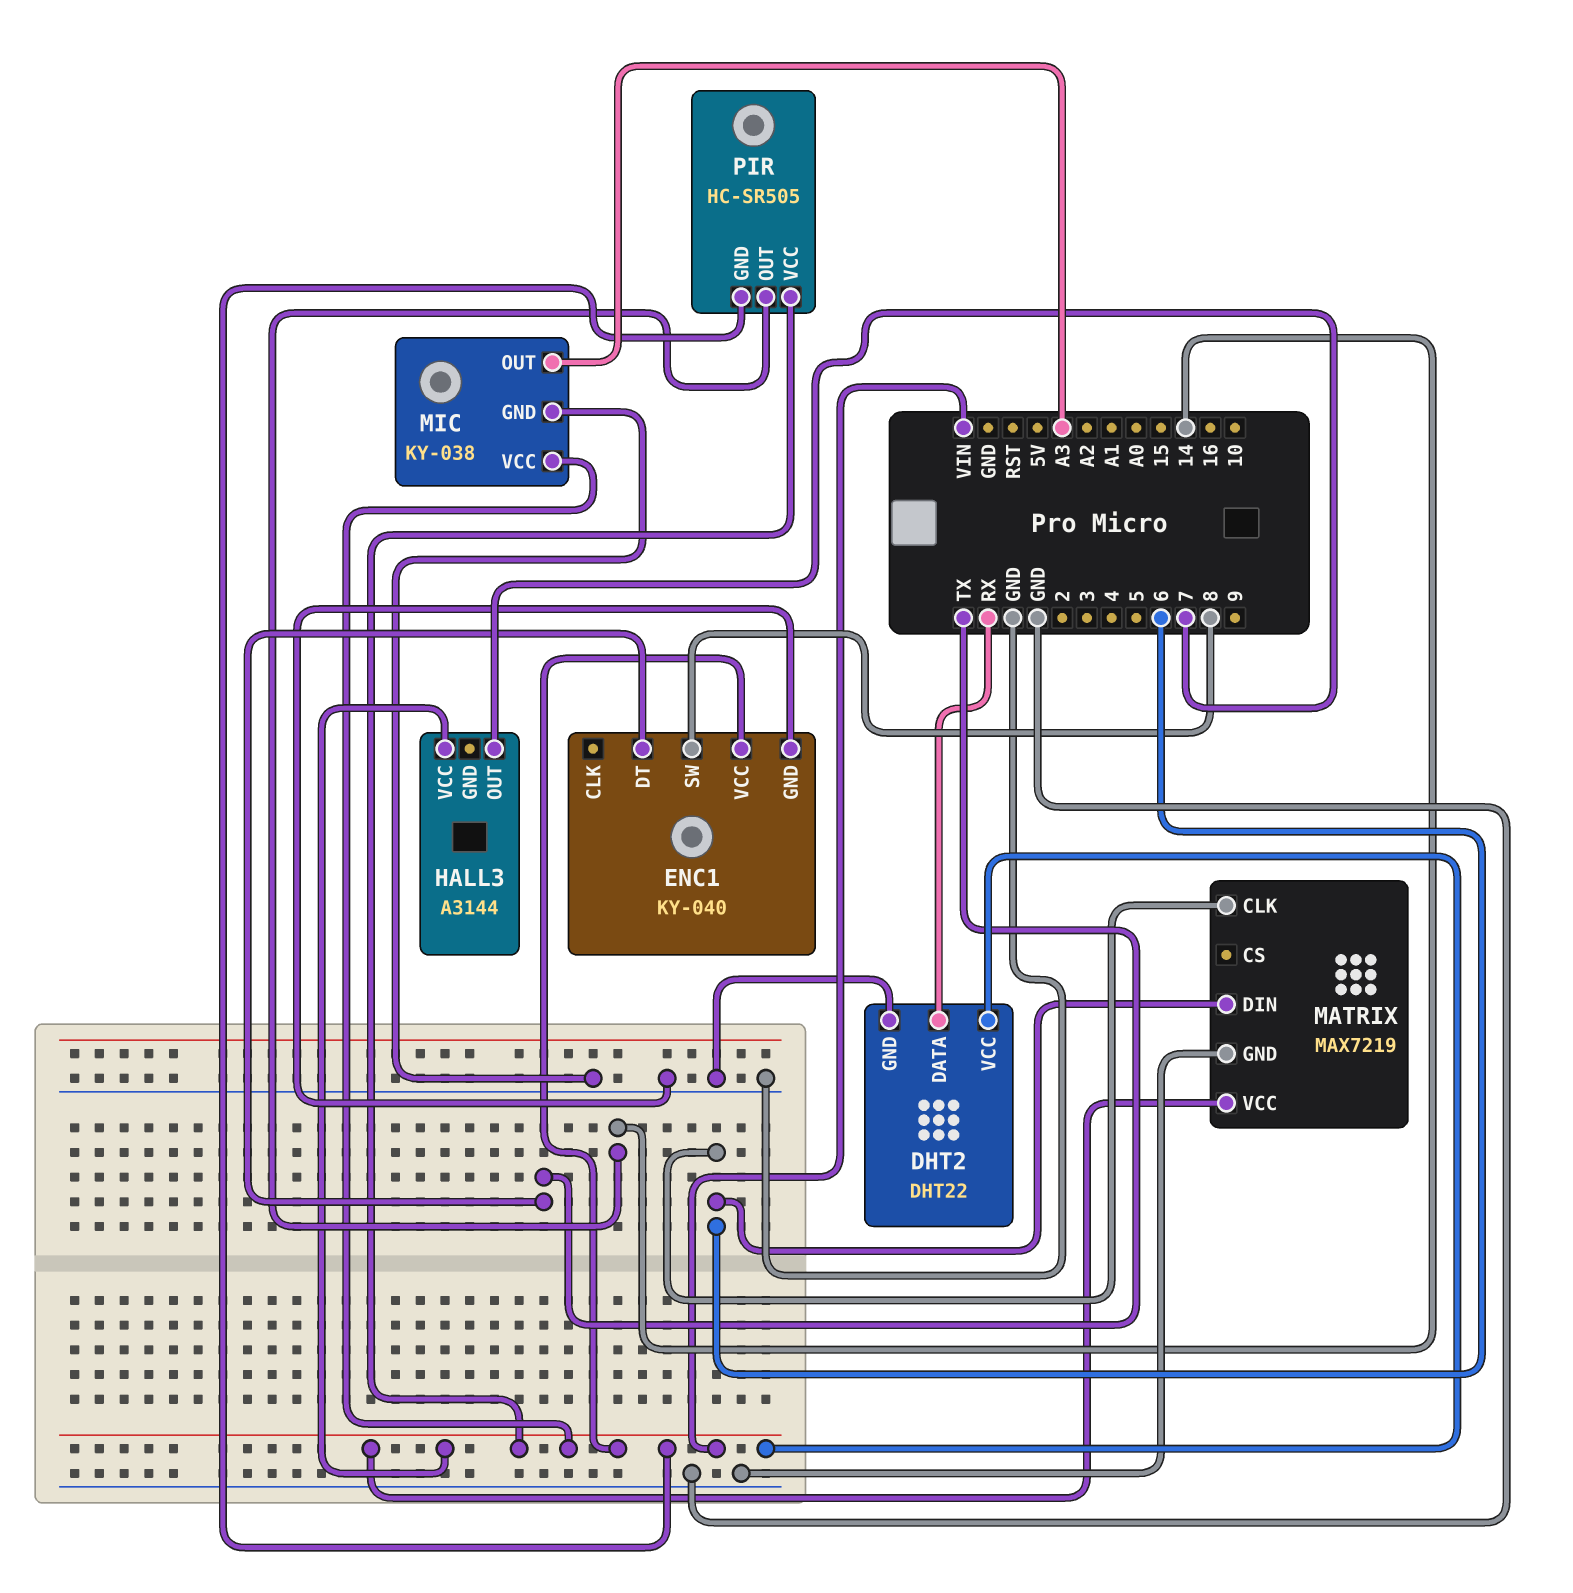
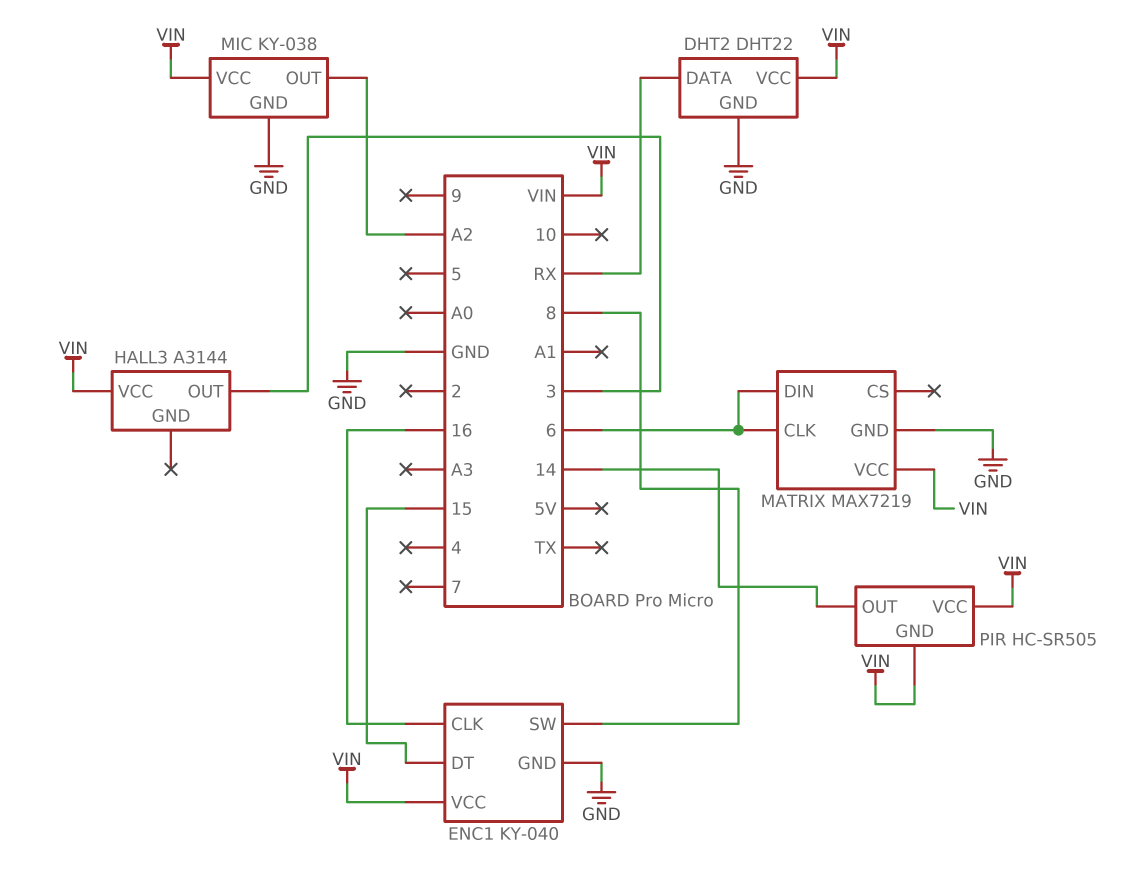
ENC1 pin CLK: none -> 16
ENC1 pin DT: TX -> 15
HALL3 pin OUT: 7 -> 3
MIC pin OUT: A3 -> A2

